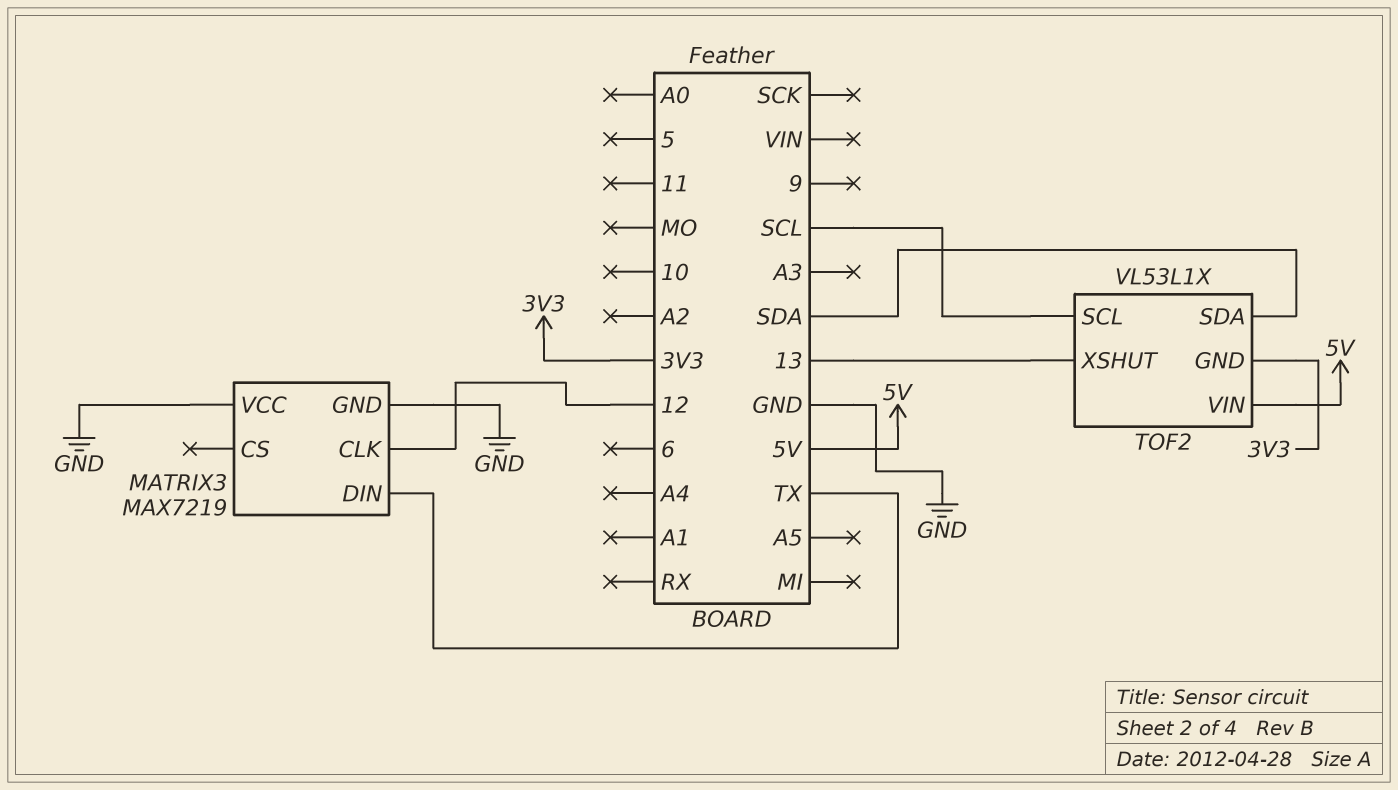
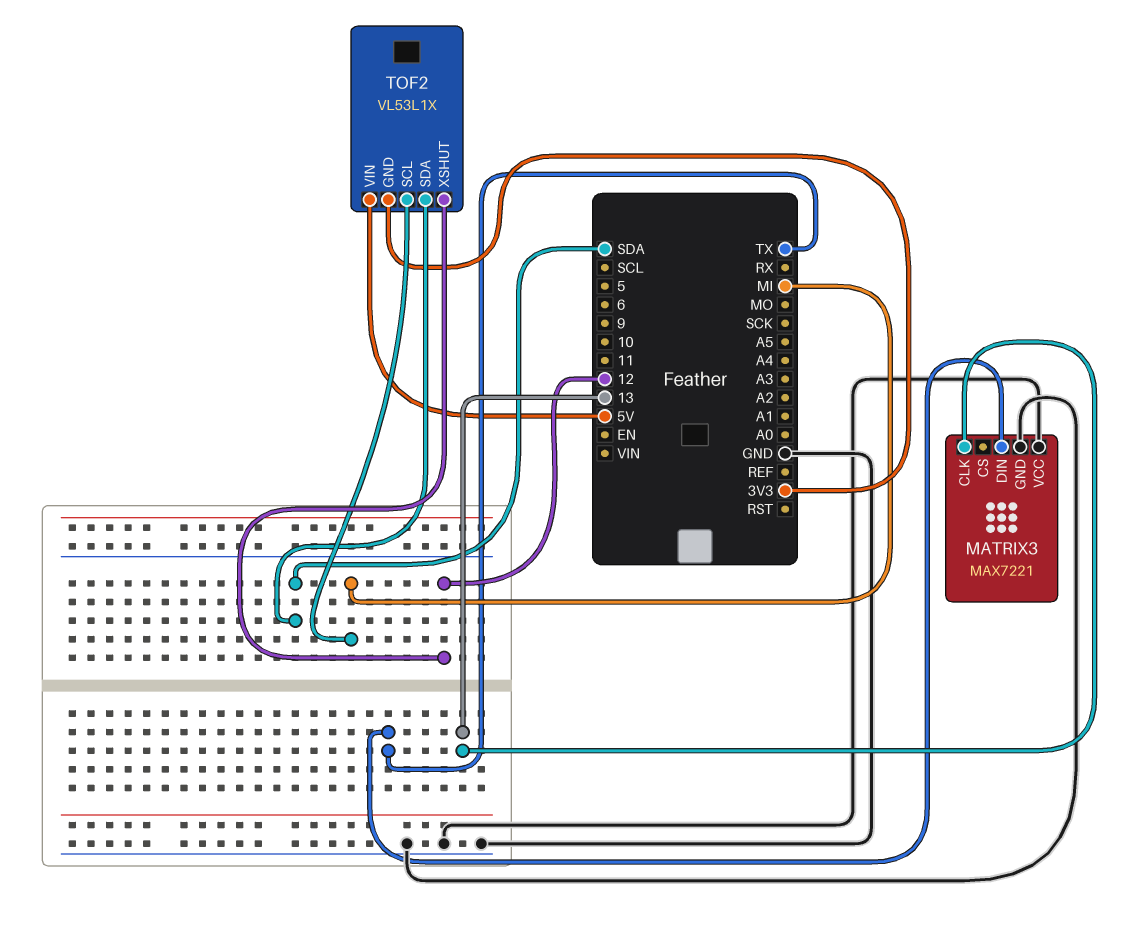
MATRIX3: MAX7219 -> MAX7221
MATRIX3 pin CLK: 12 -> 13
TOF2 pin SCL: SCL -> MI
TOF2 pin XSHUT: 13 -> 12

